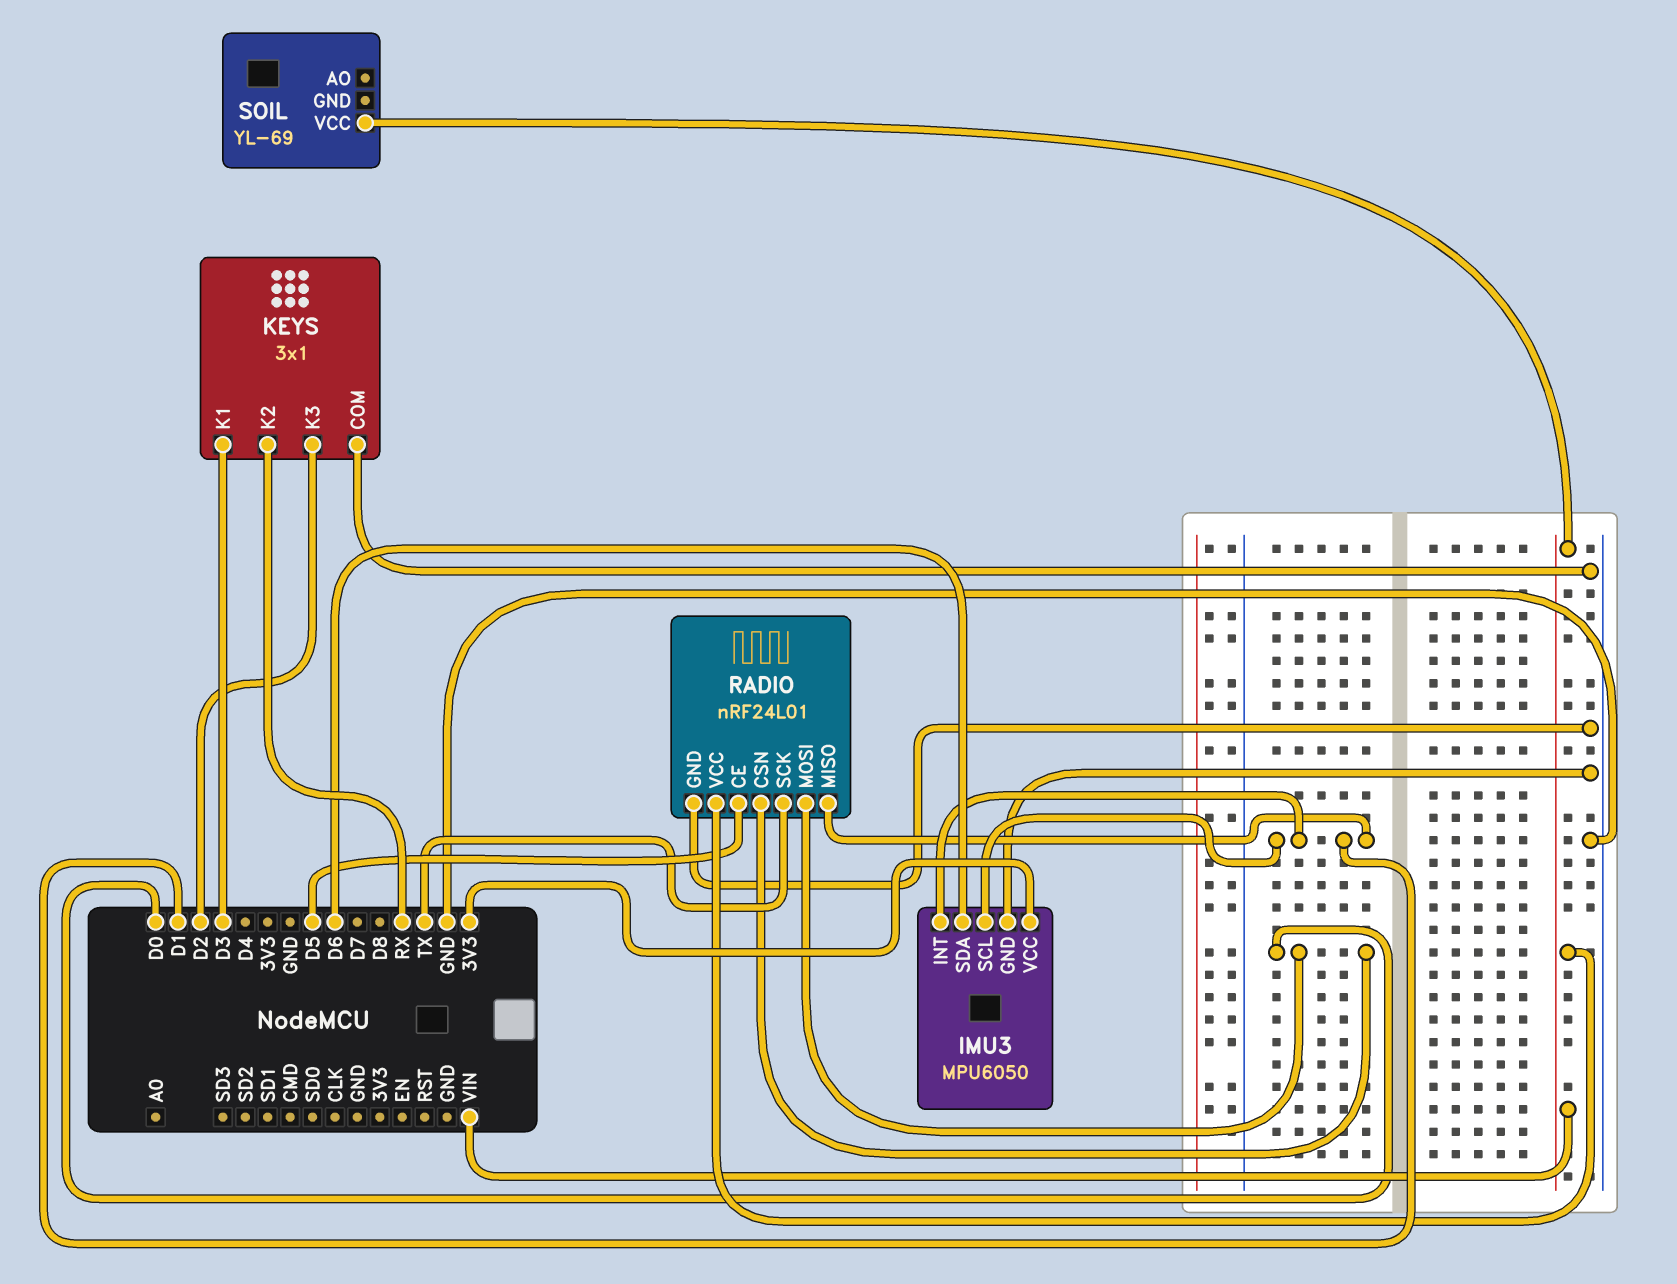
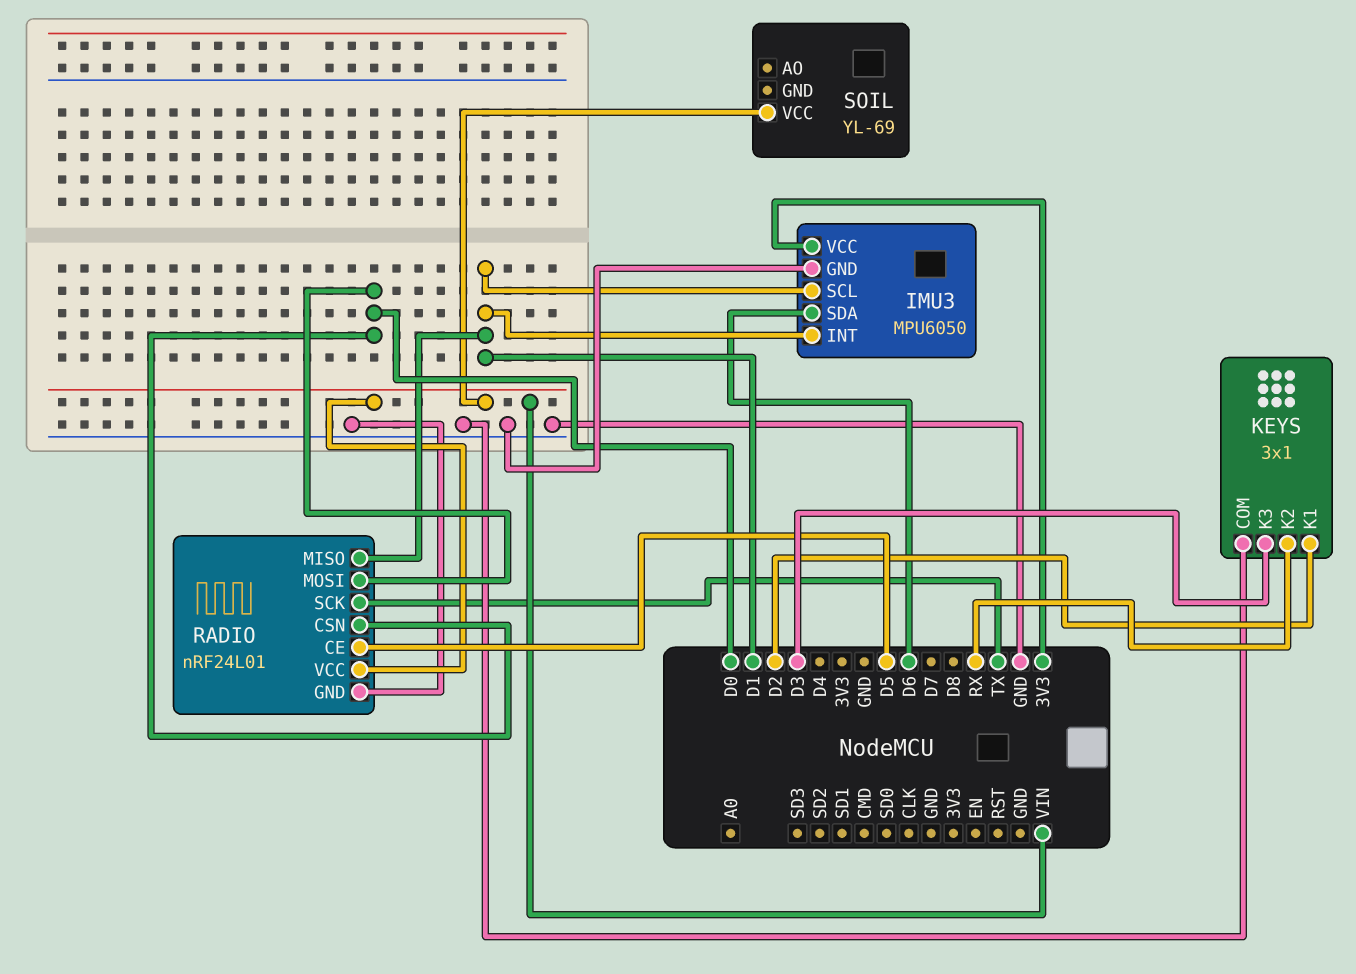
KEYS pin K1: D3 -> D2
KEYS pin K3: D2 -> D3

